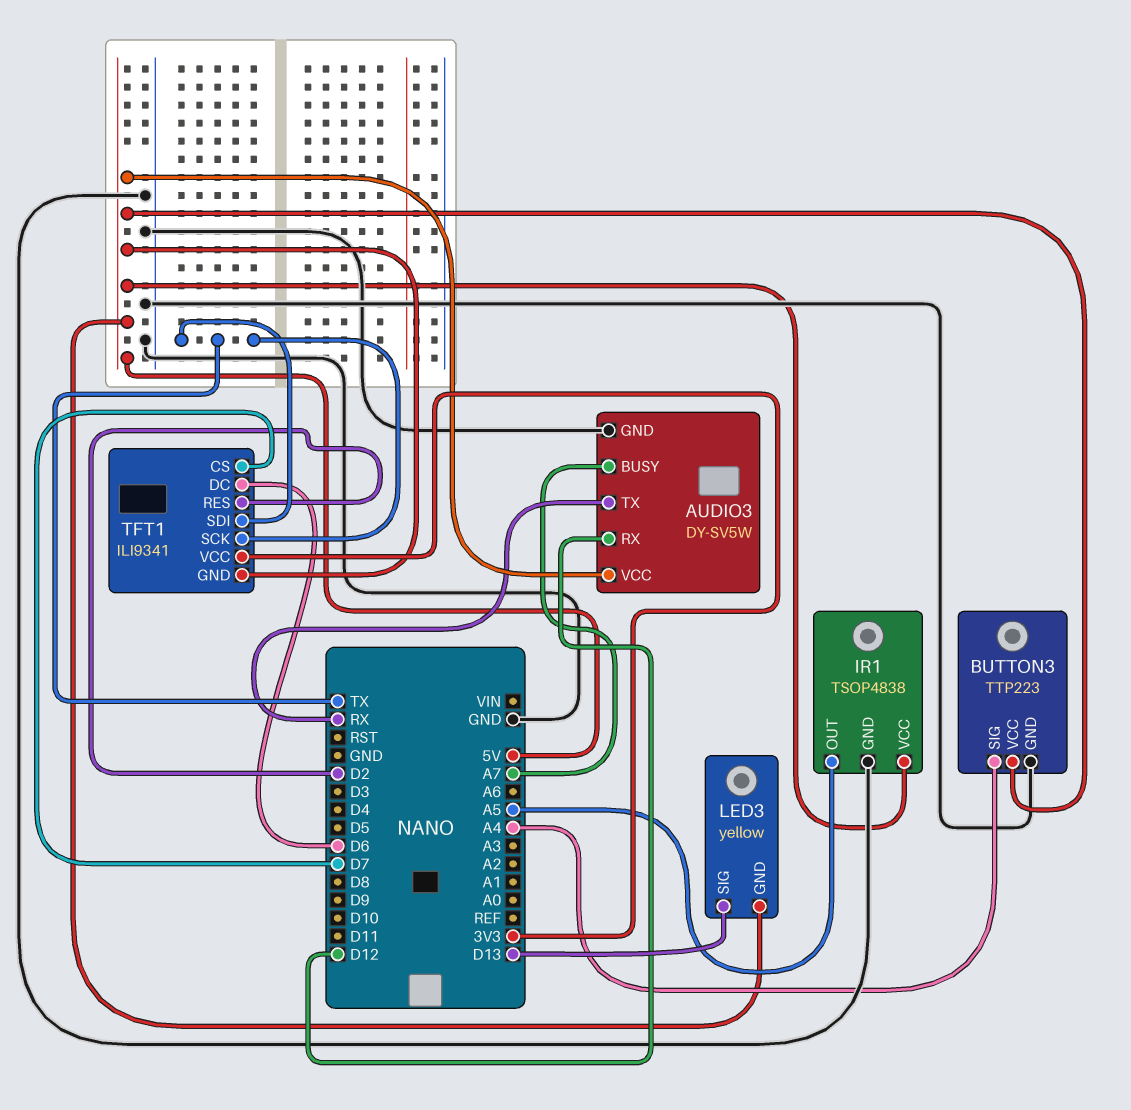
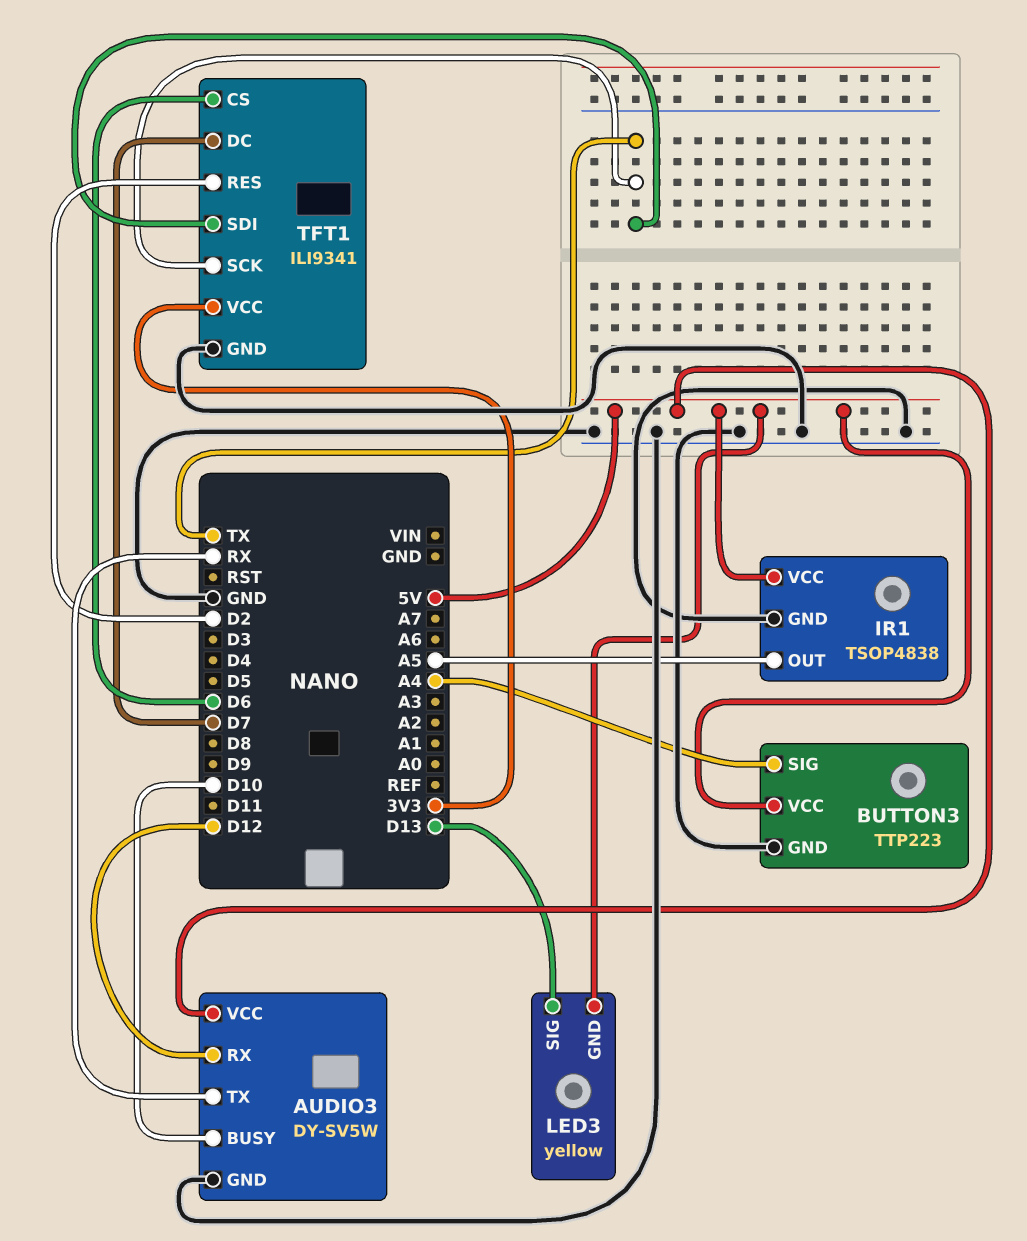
AUDIO3 pin BUSY: A7 -> D10
TFT1 pin CS: D7 -> D6
TFT1 pin DC: D6 -> D7
TFT1 pin GND: 5V -> GND

